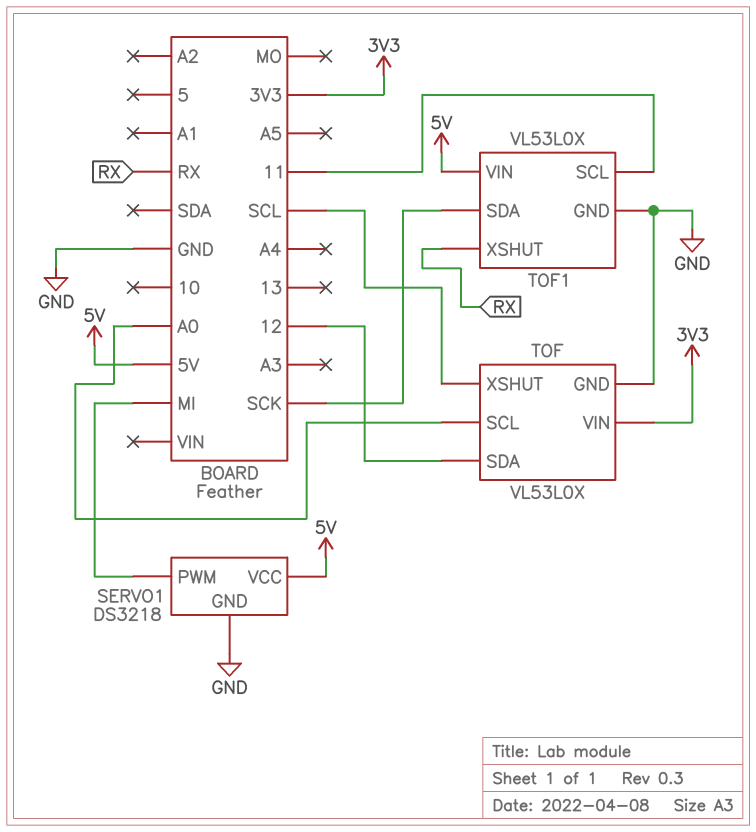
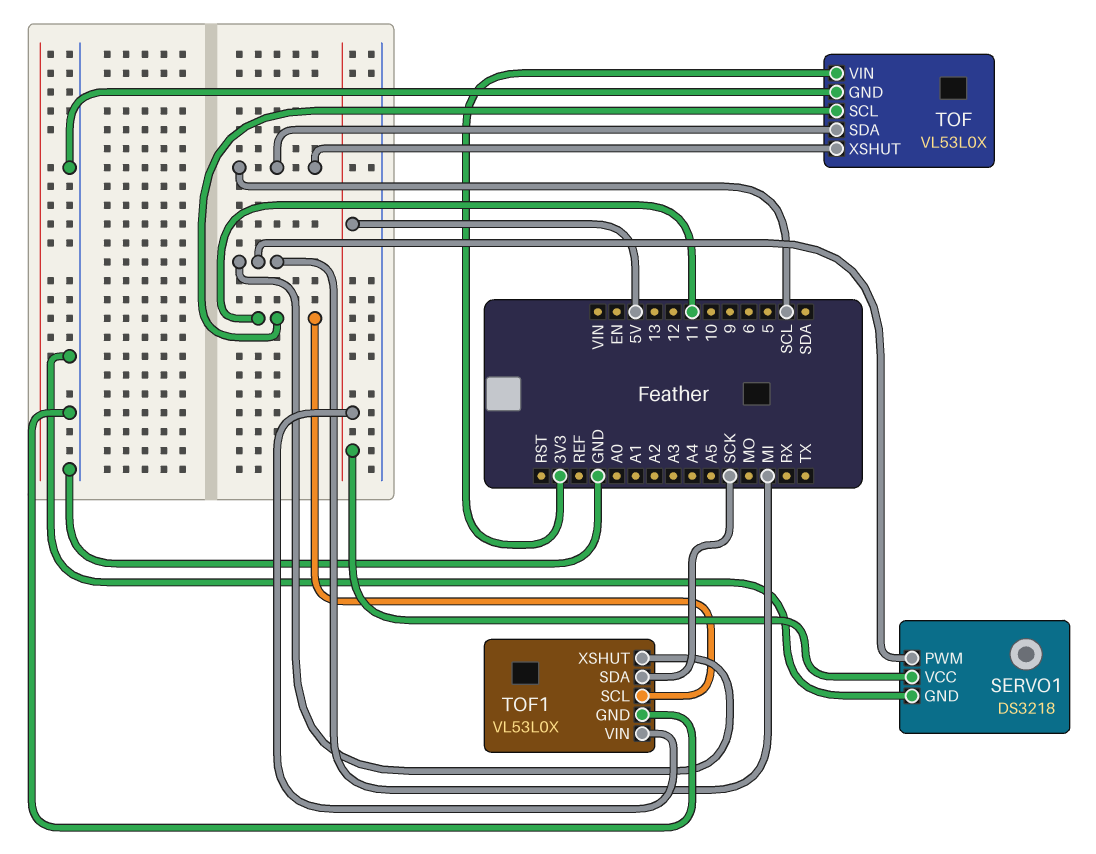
TOF pin SCL: A0 -> 11
TOF pin SDA: 12 -> SCL
TOF1 pin XSHUT: RX -> MI

